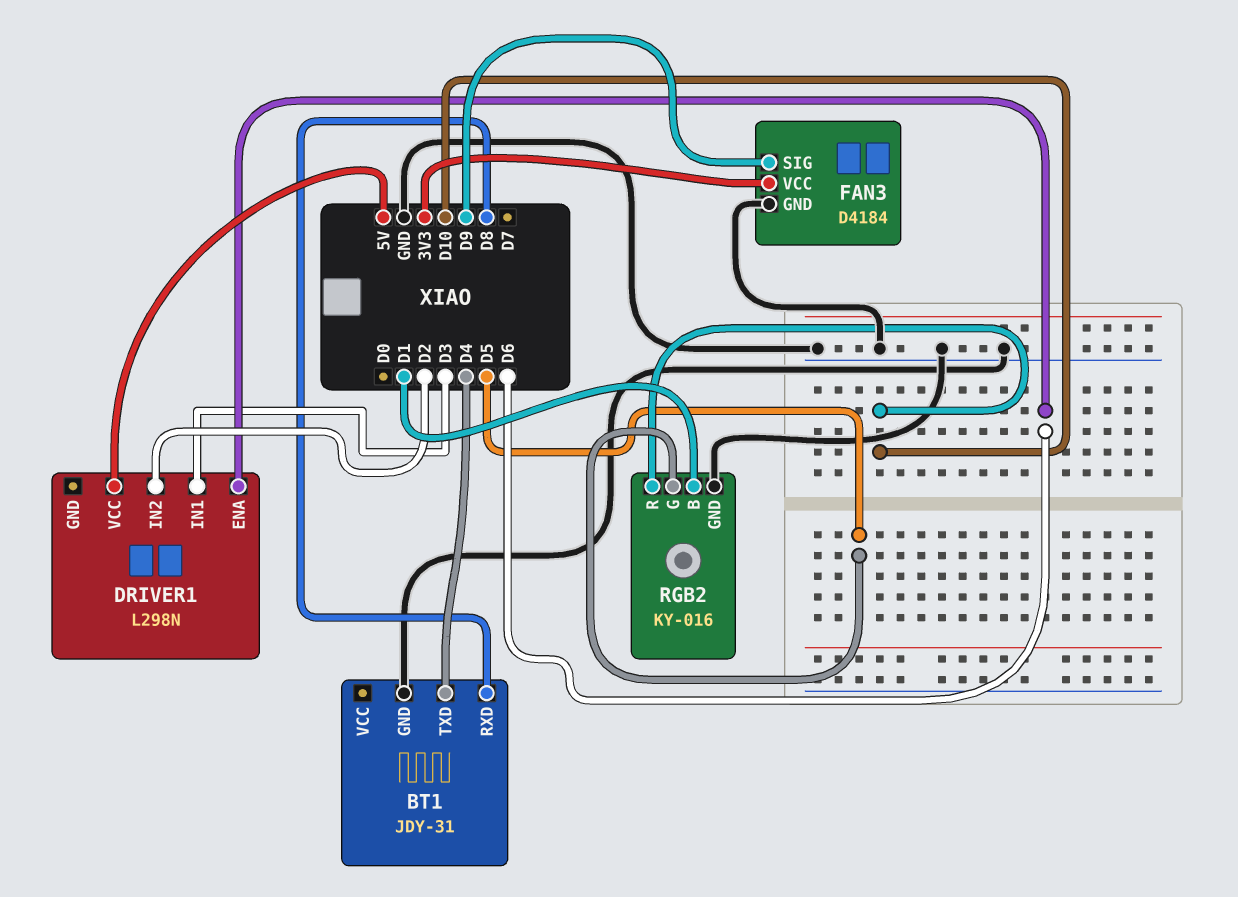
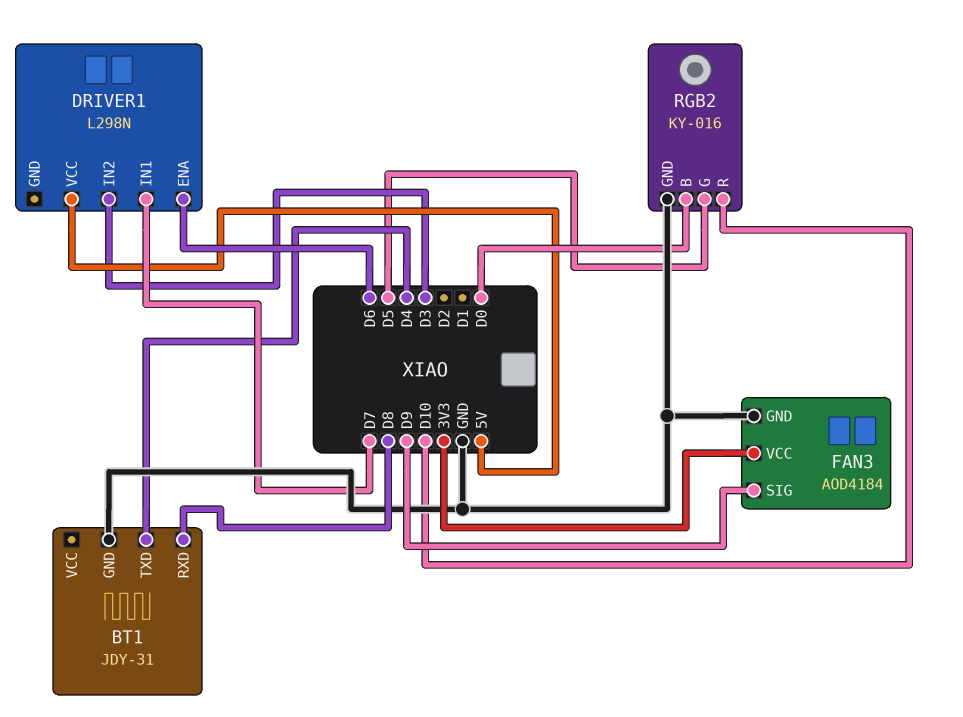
DRIVER1 pin IN1: D3 -> D7
DRIVER1 pin IN2: D2 -> D3
FAN3: D4184 -> AOD4184
RGB2 pin B: D1 -> D0

